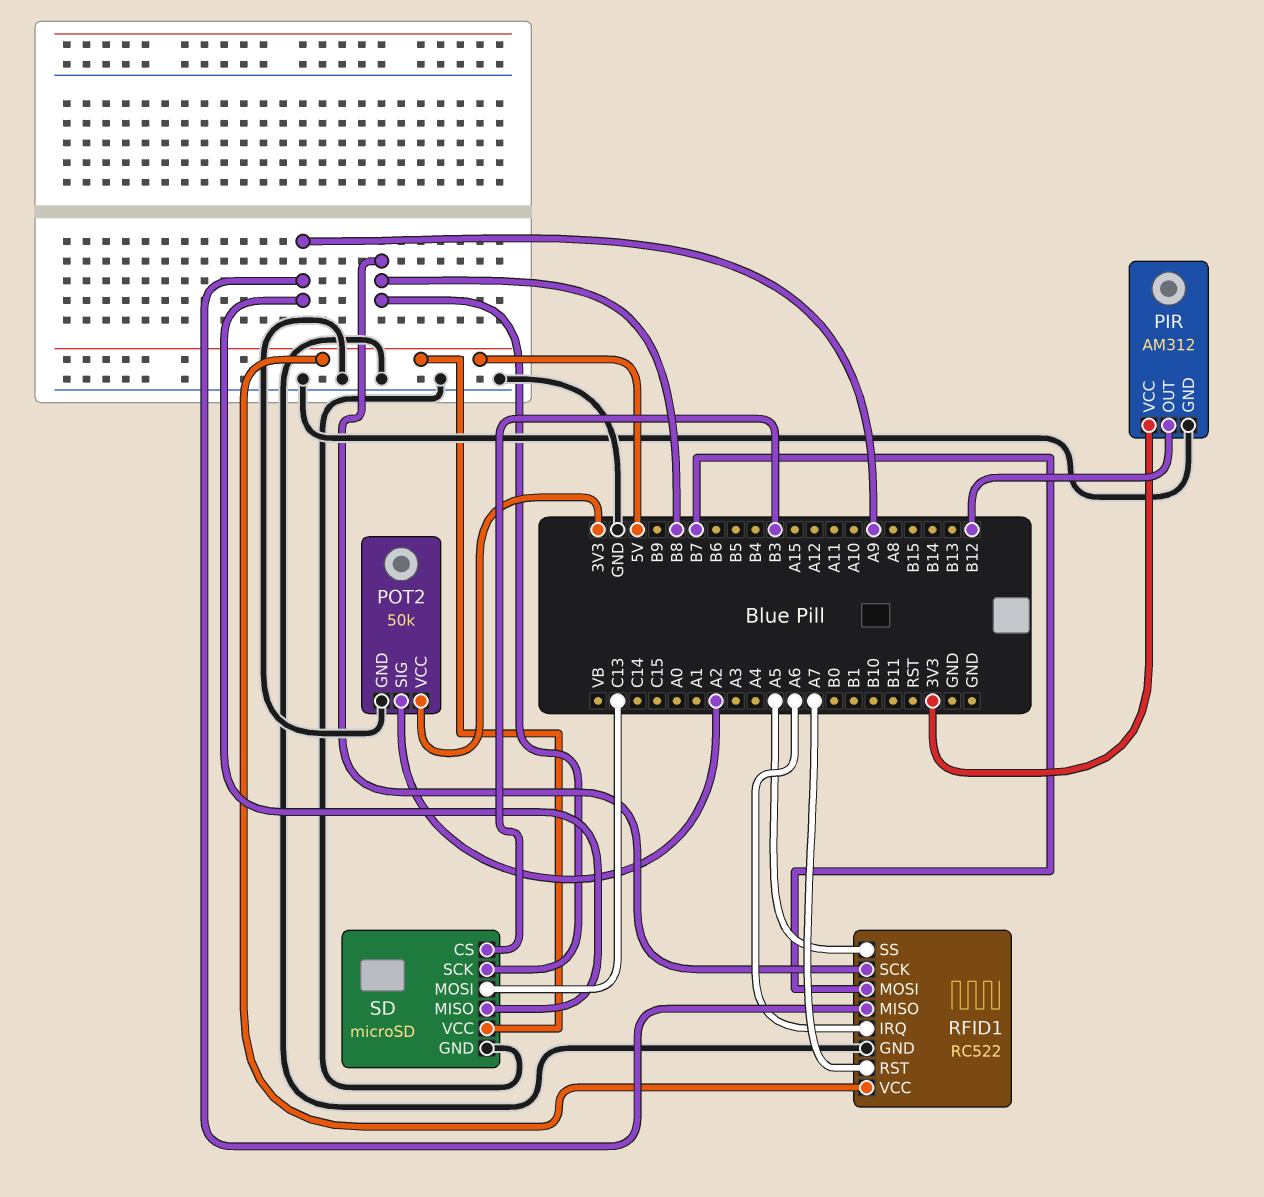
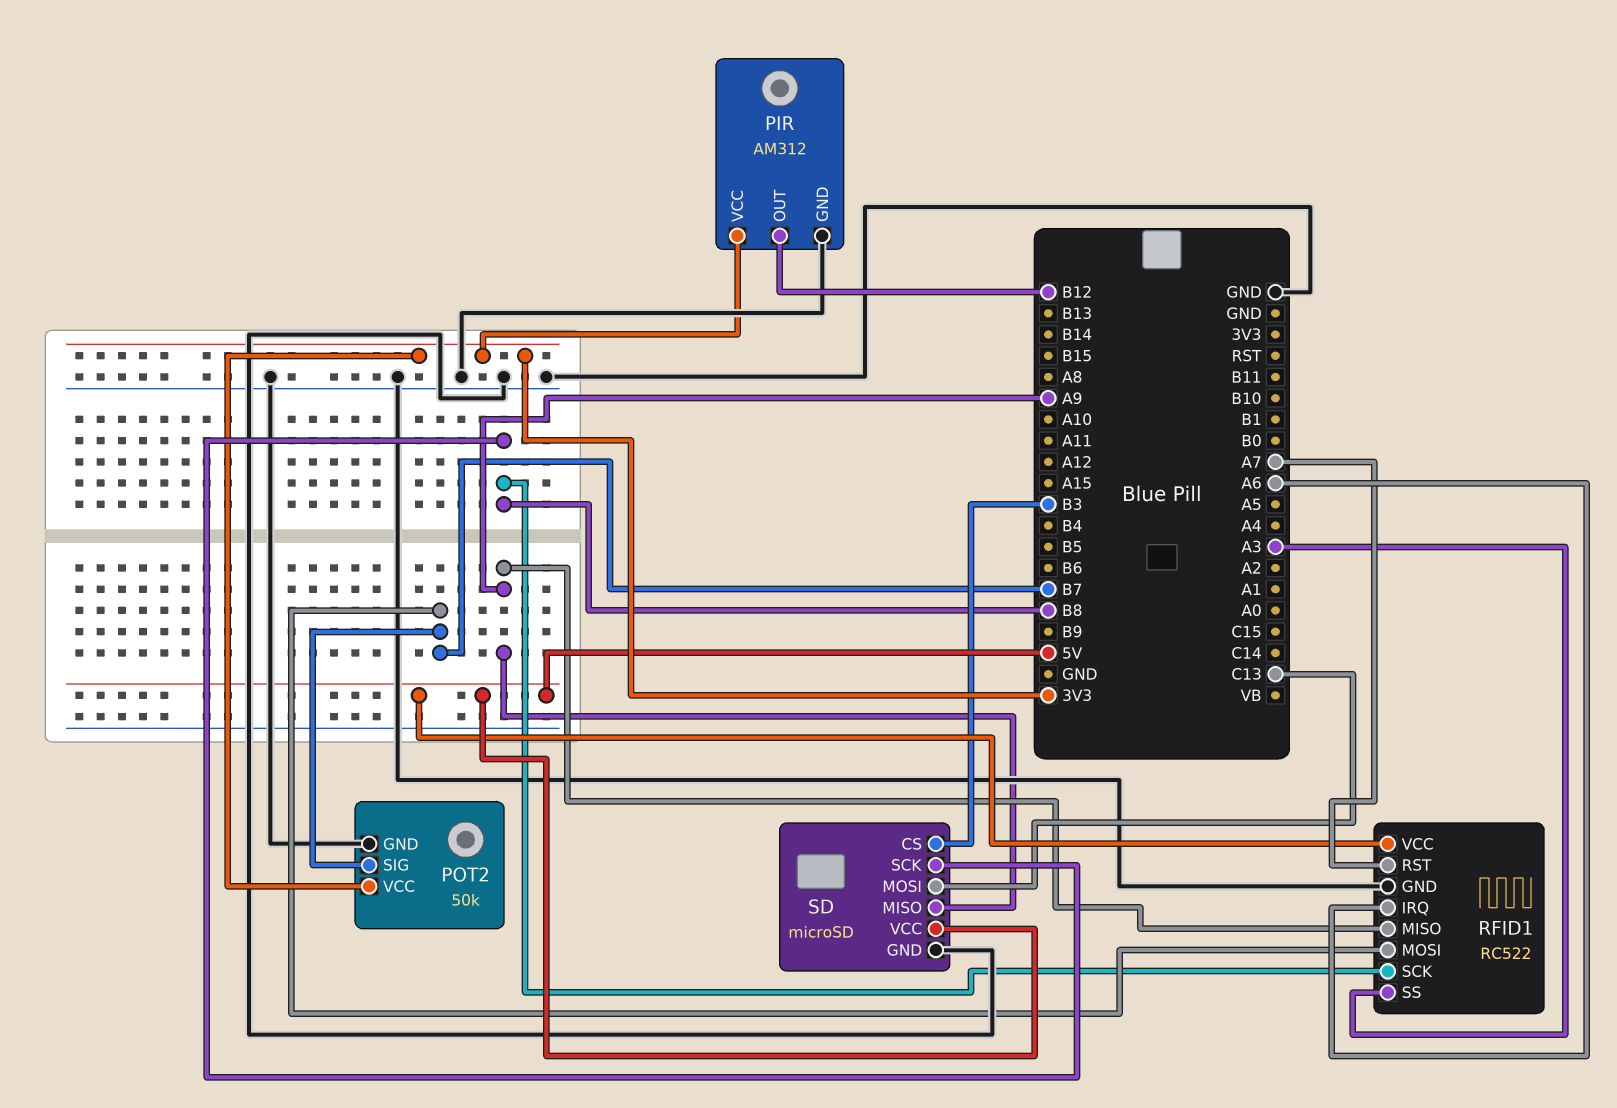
POT2 pin SIG: A2 -> B7
RFID1 pin SS: A5 -> A3

